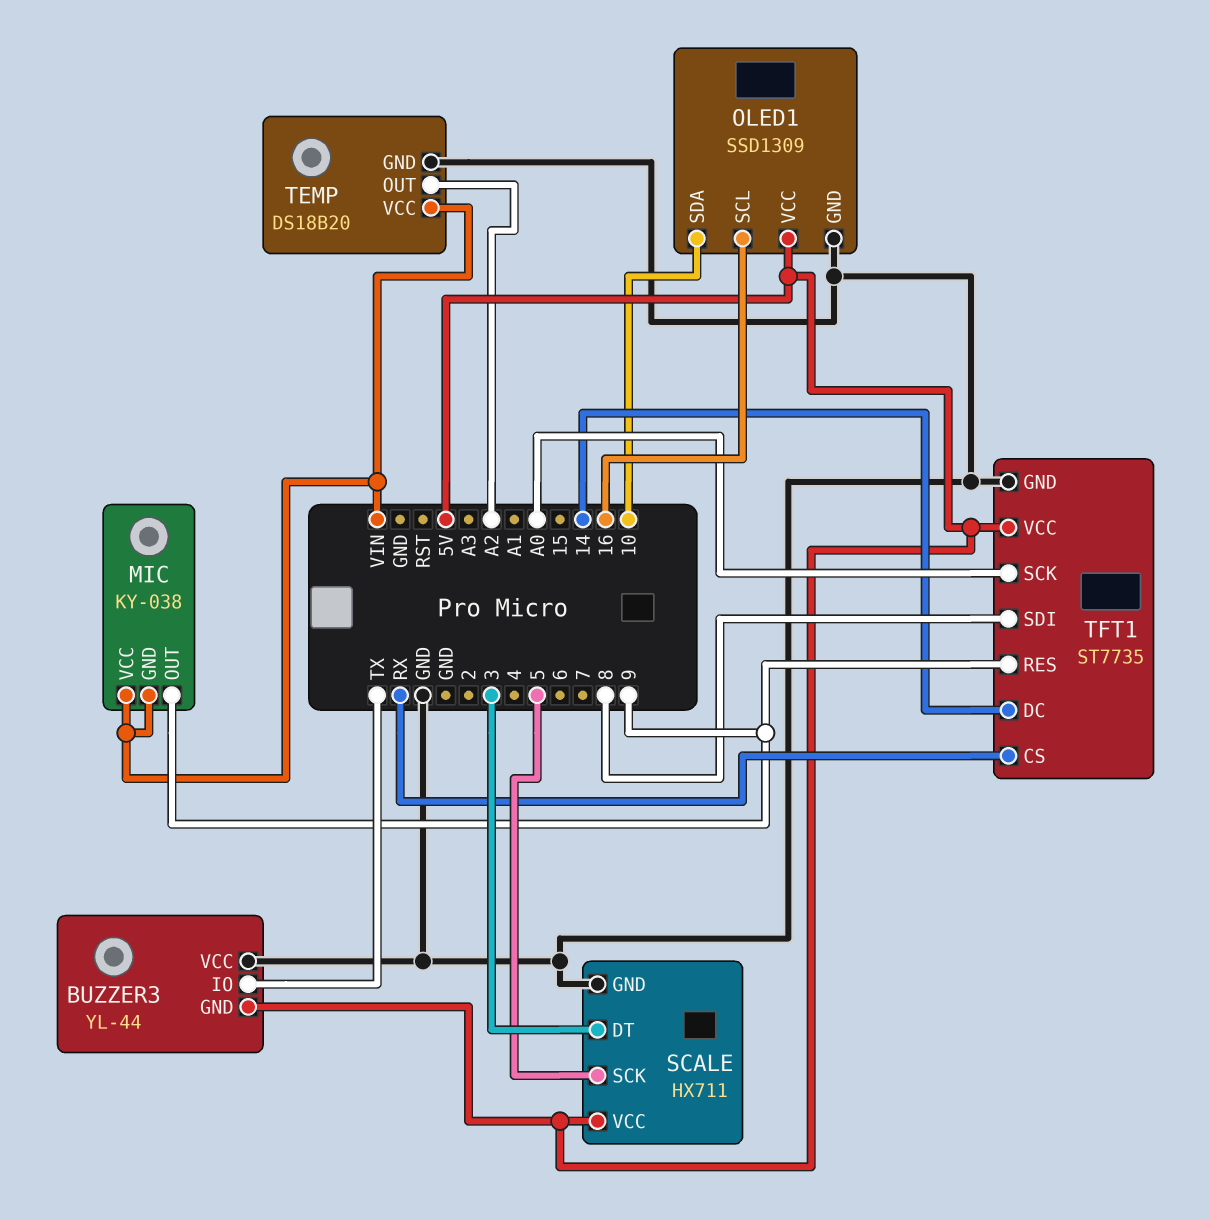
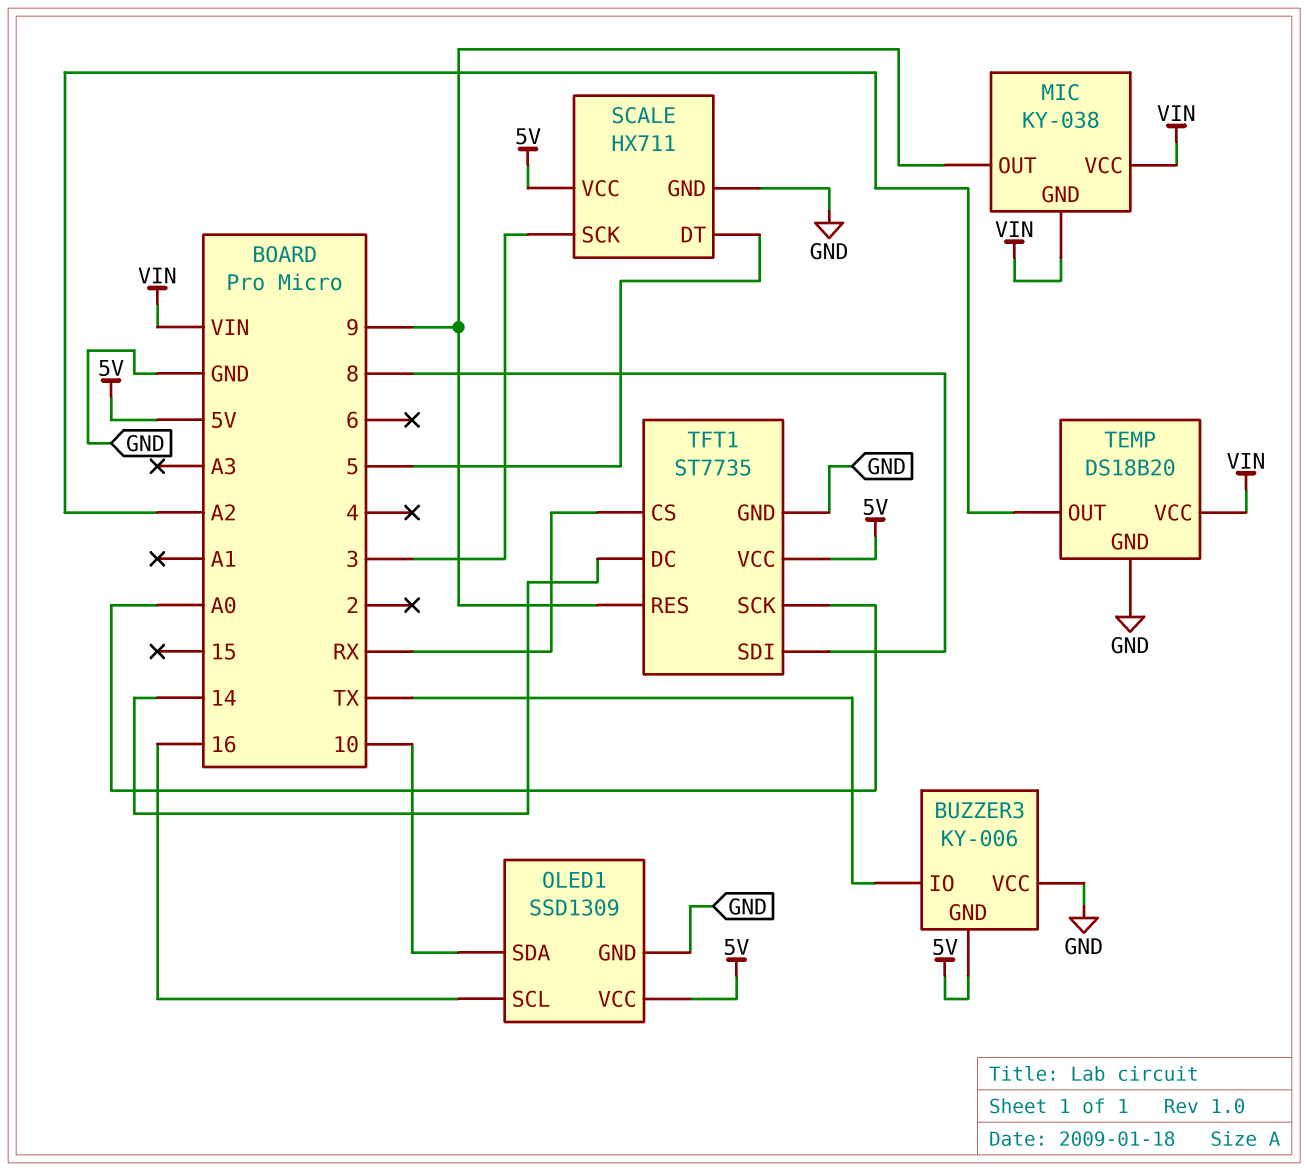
BUZZER3: YL-44 -> KY-006
SCALE pin DT: 3 -> 5
SCALE pin SCK: 5 -> 3

